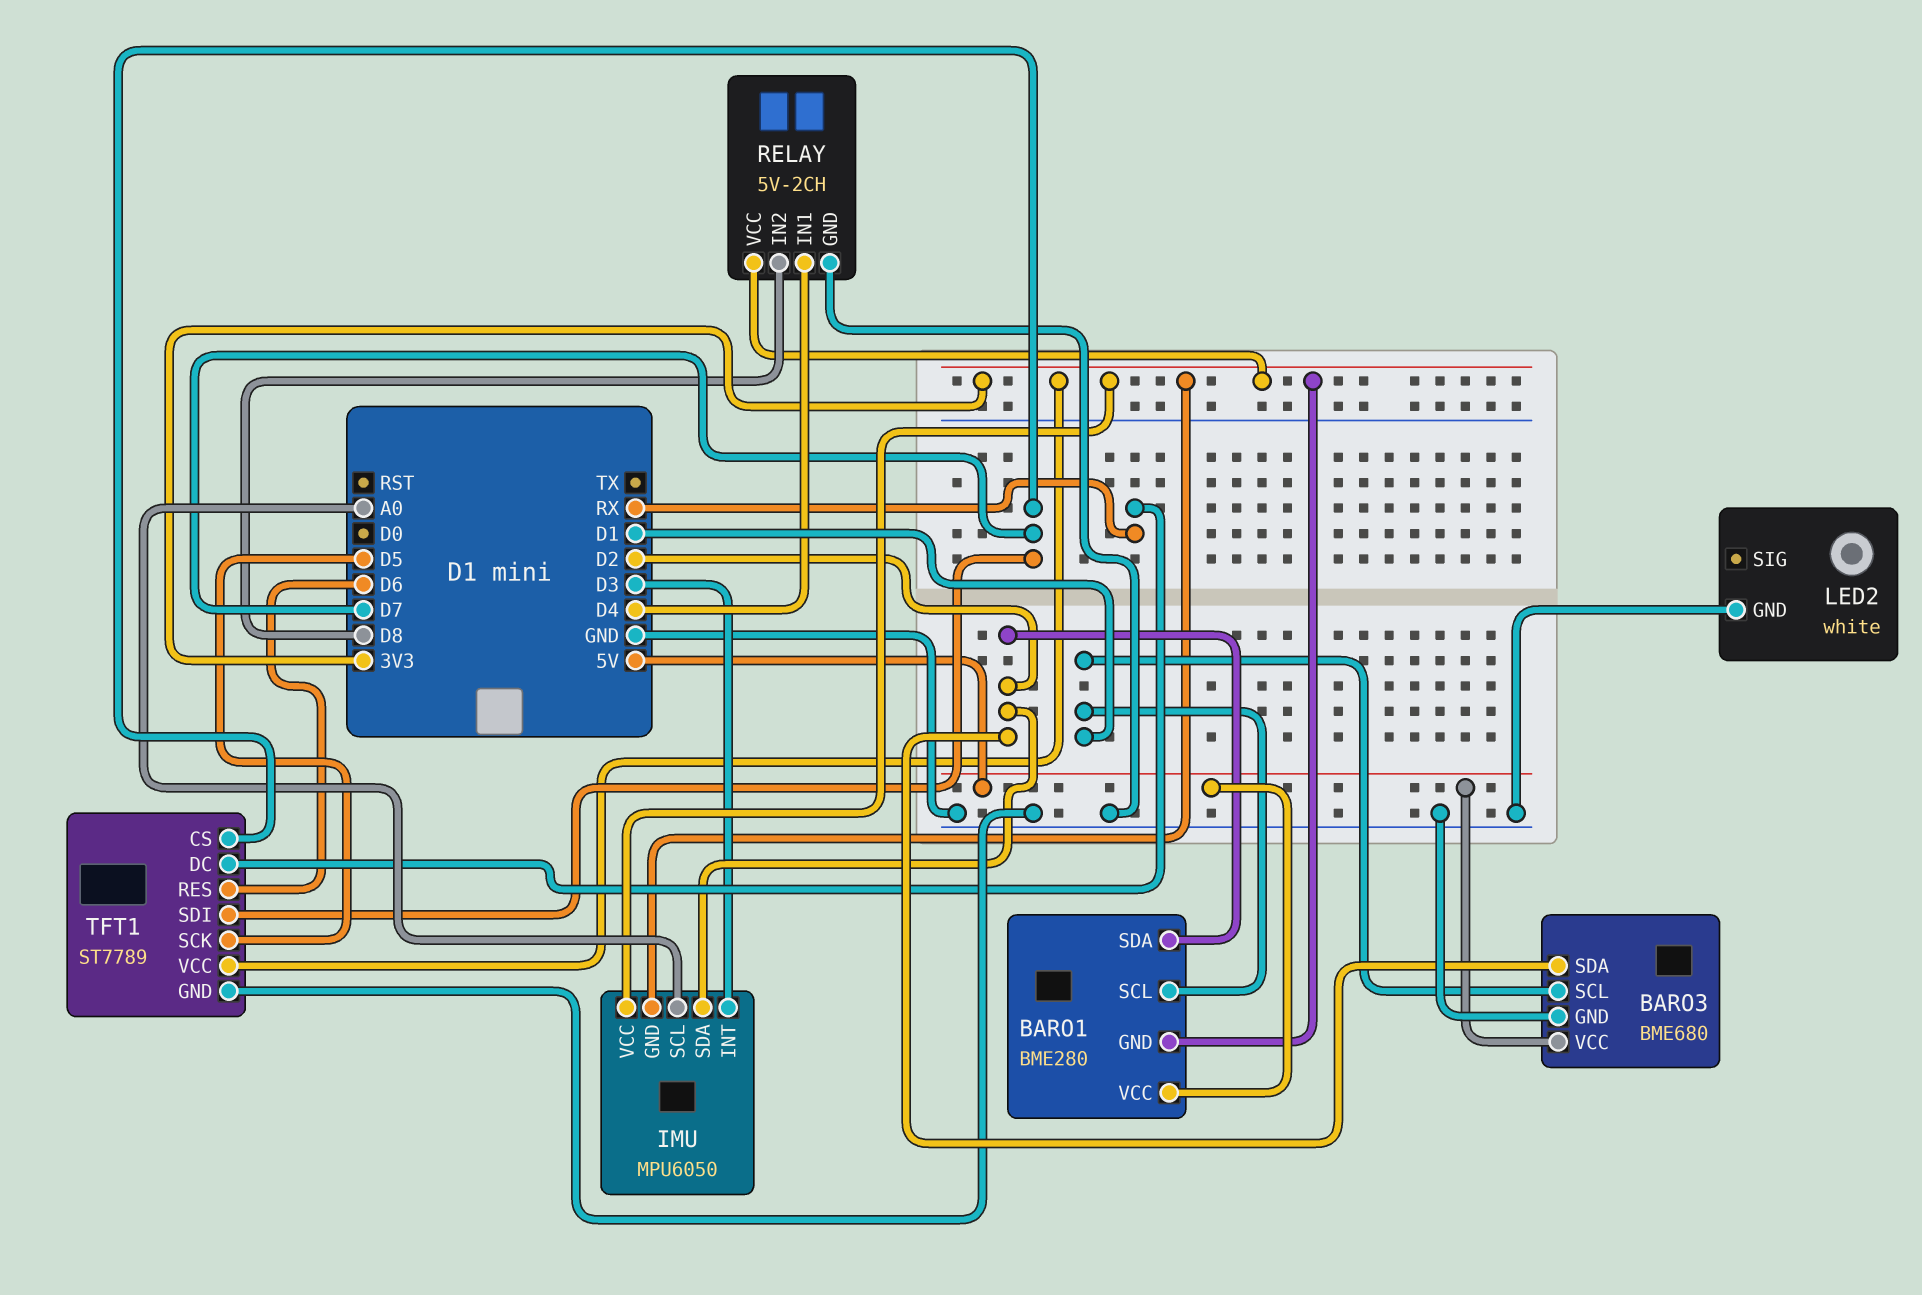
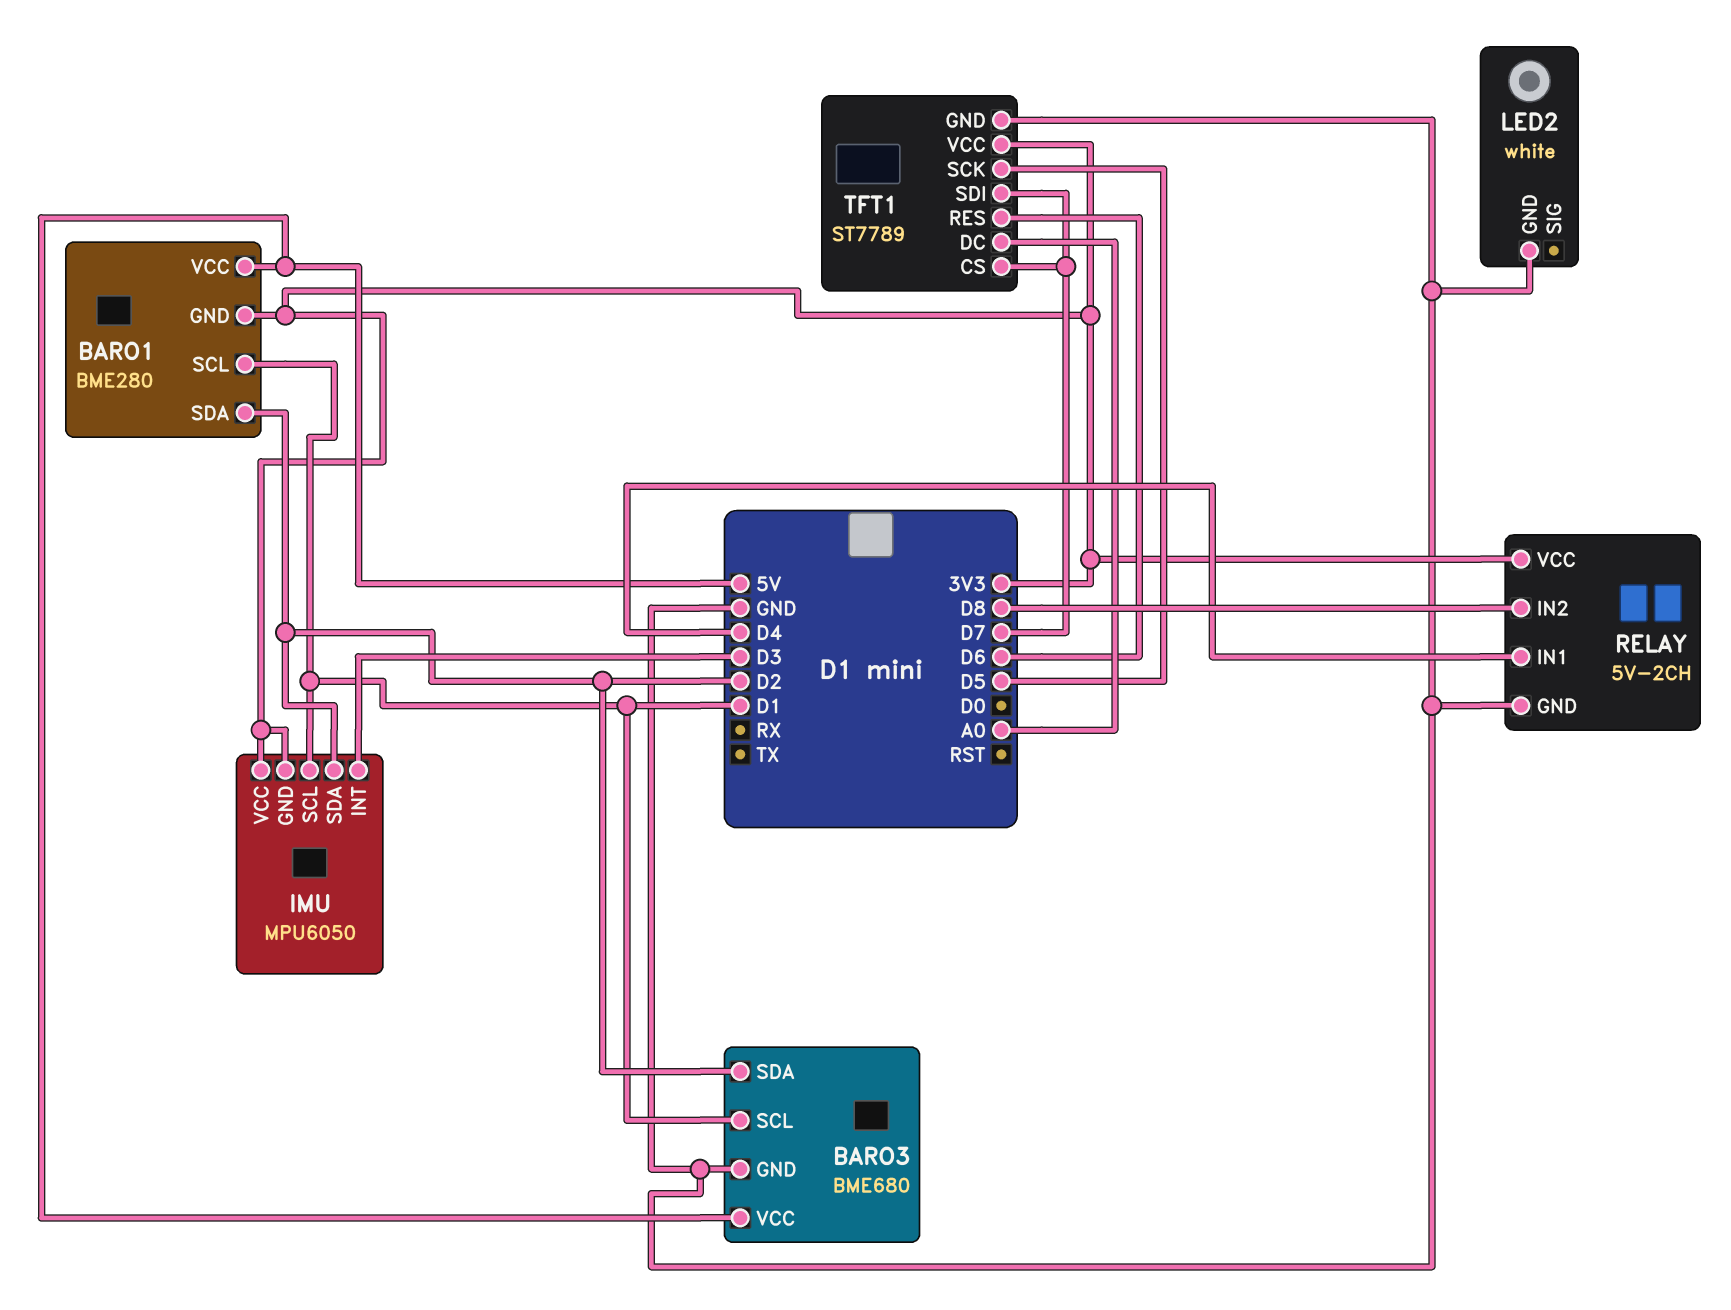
IMU pin SCL: A0 -> D1
TFT1 pin DC: RX -> A0

